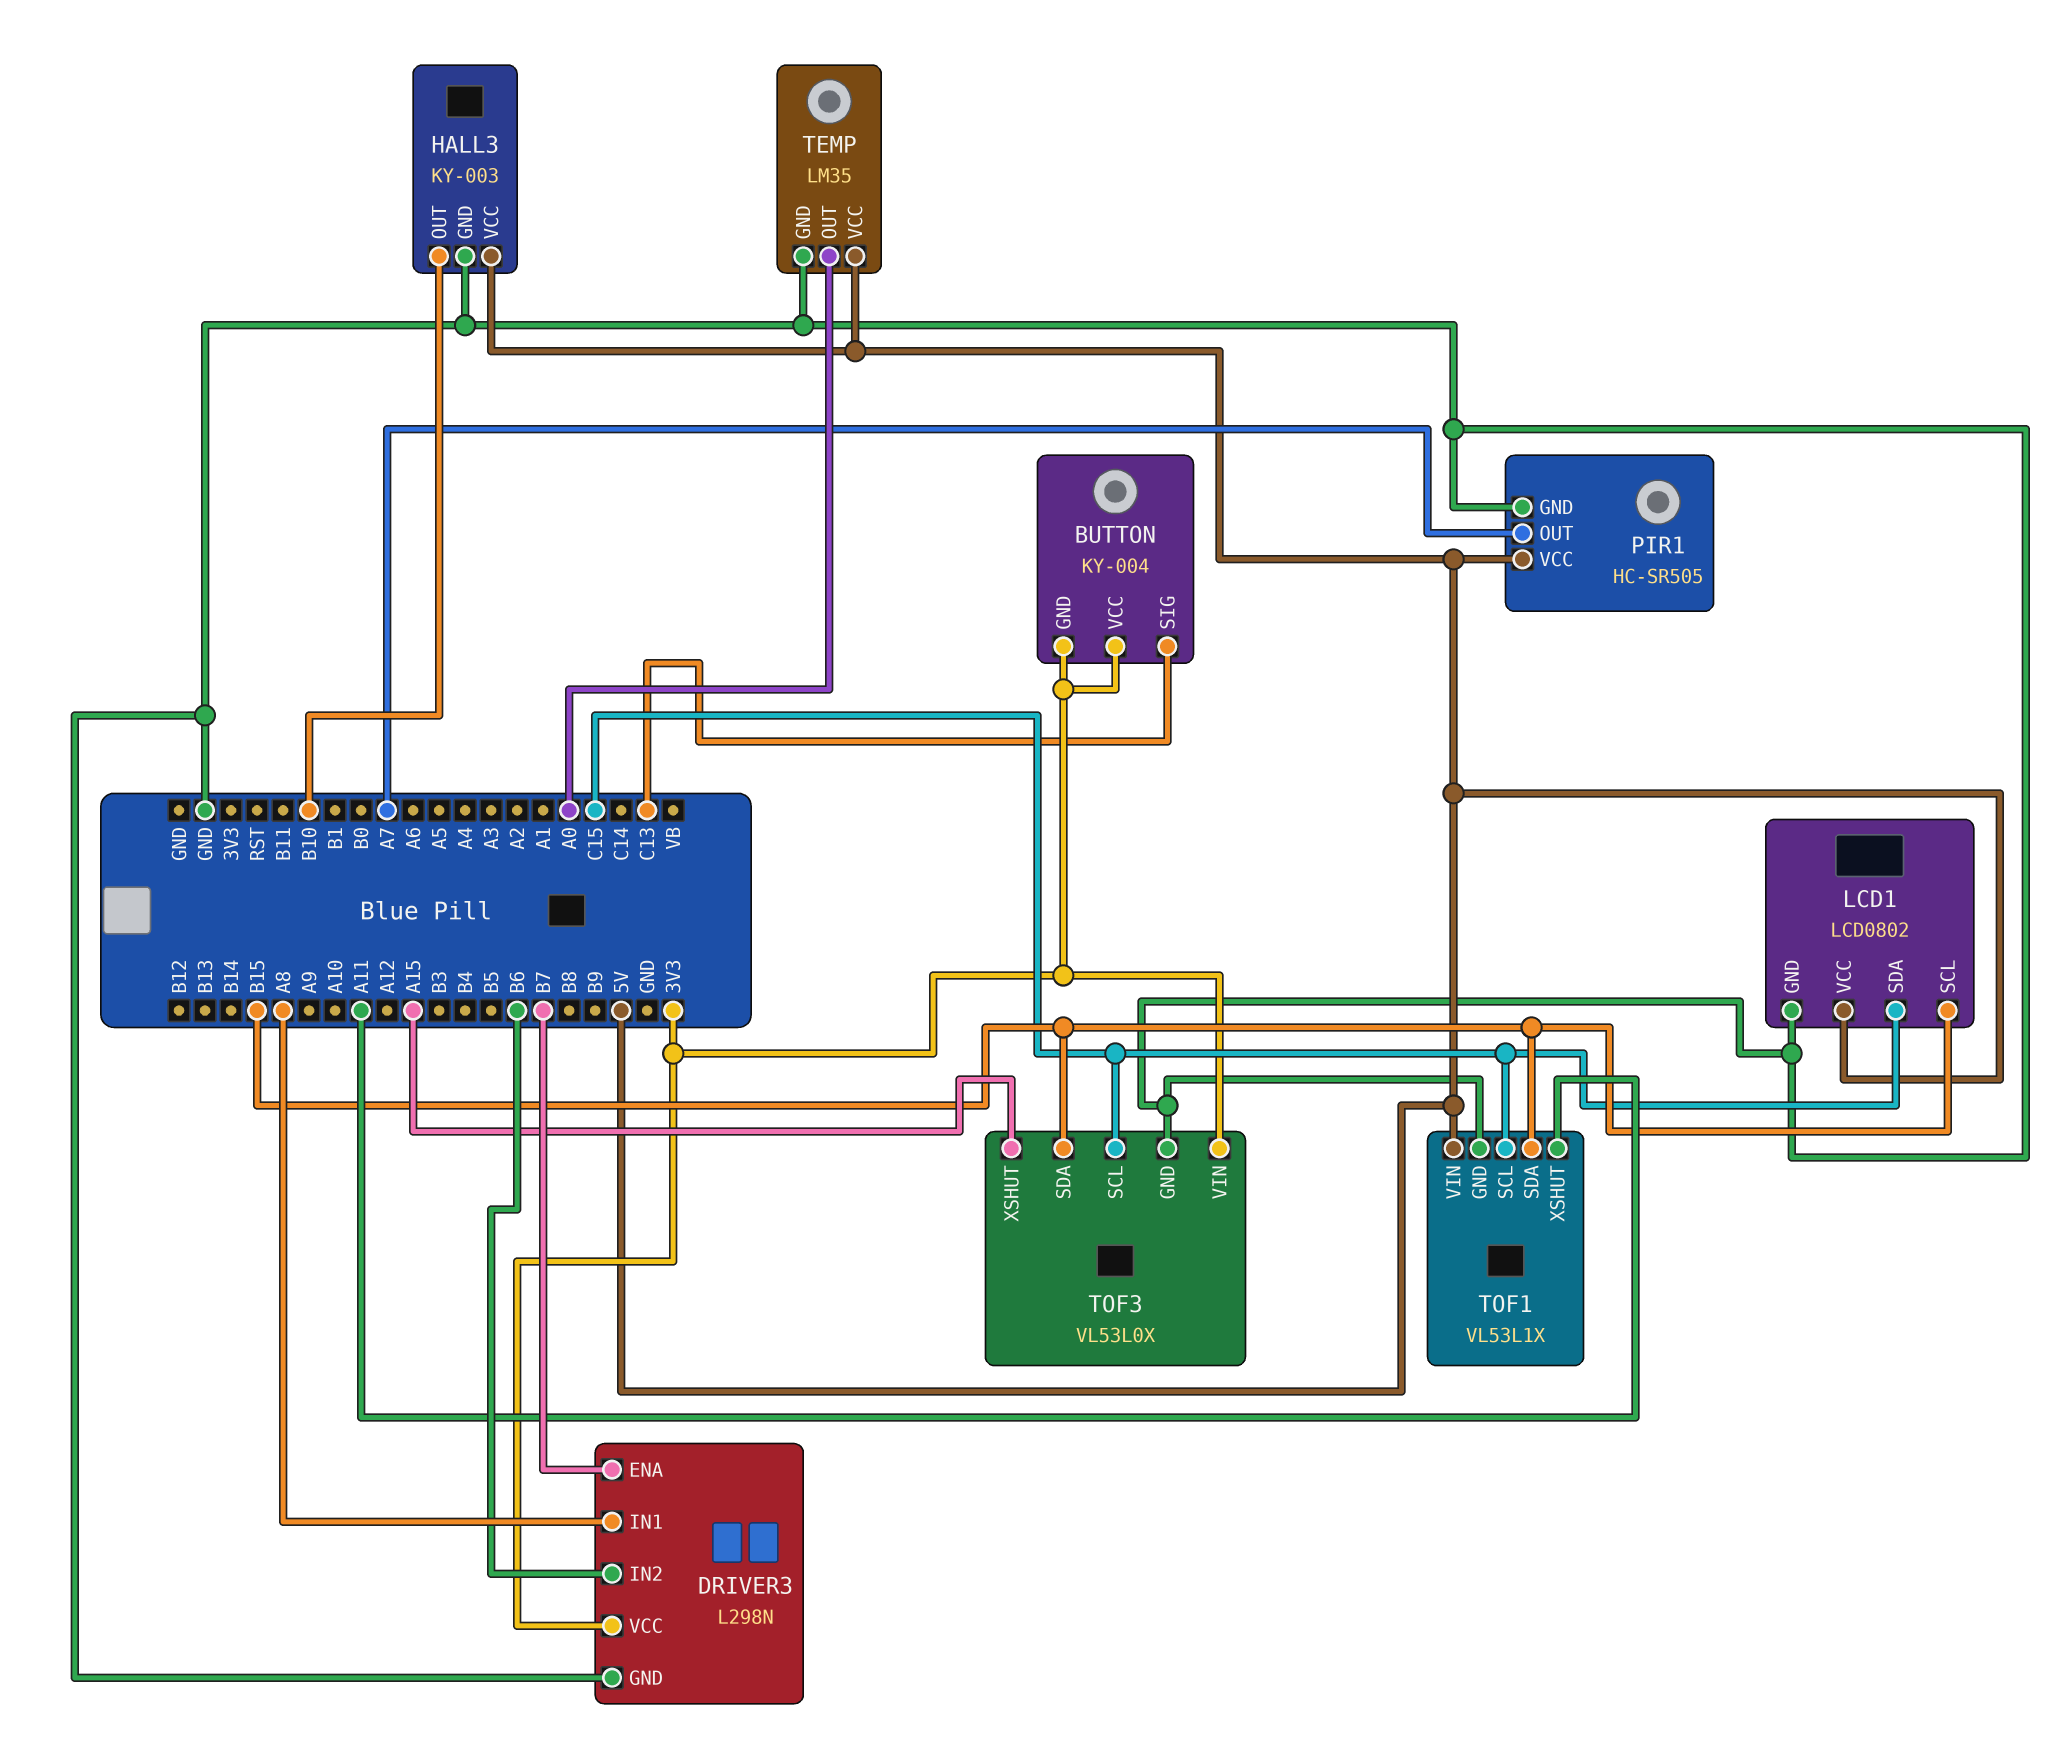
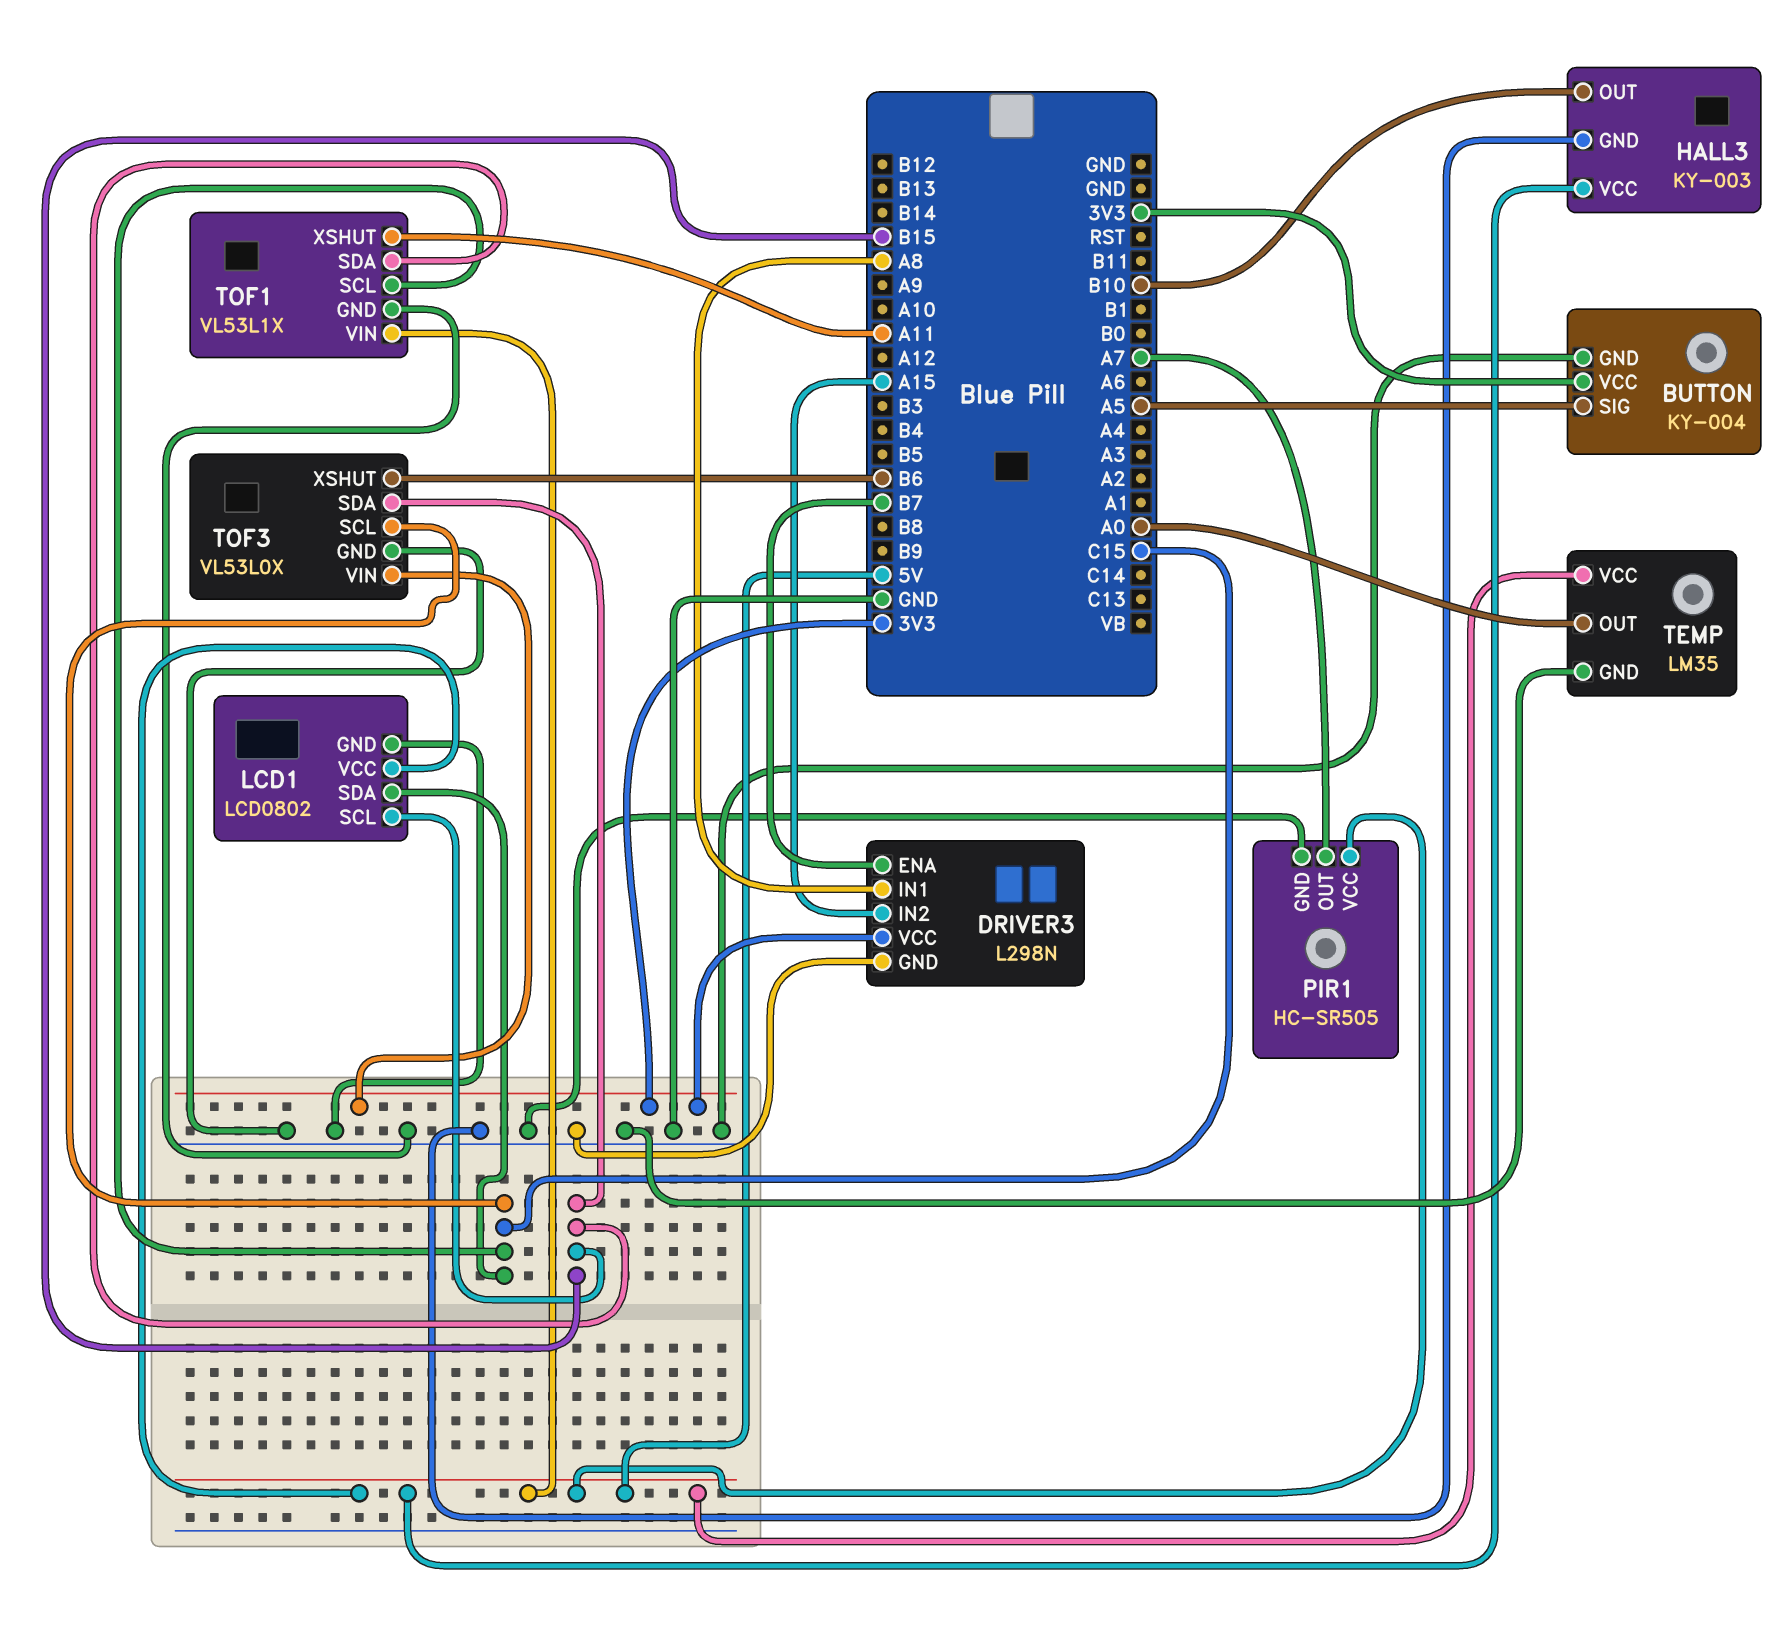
BUTTON pin GND: 3V3 -> GND
BUTTON pin SIG: C13 -> A5
DRIVER3 pin IN2: B6 -> A15
TOF3 pin XSHUT: A15 -> B6

